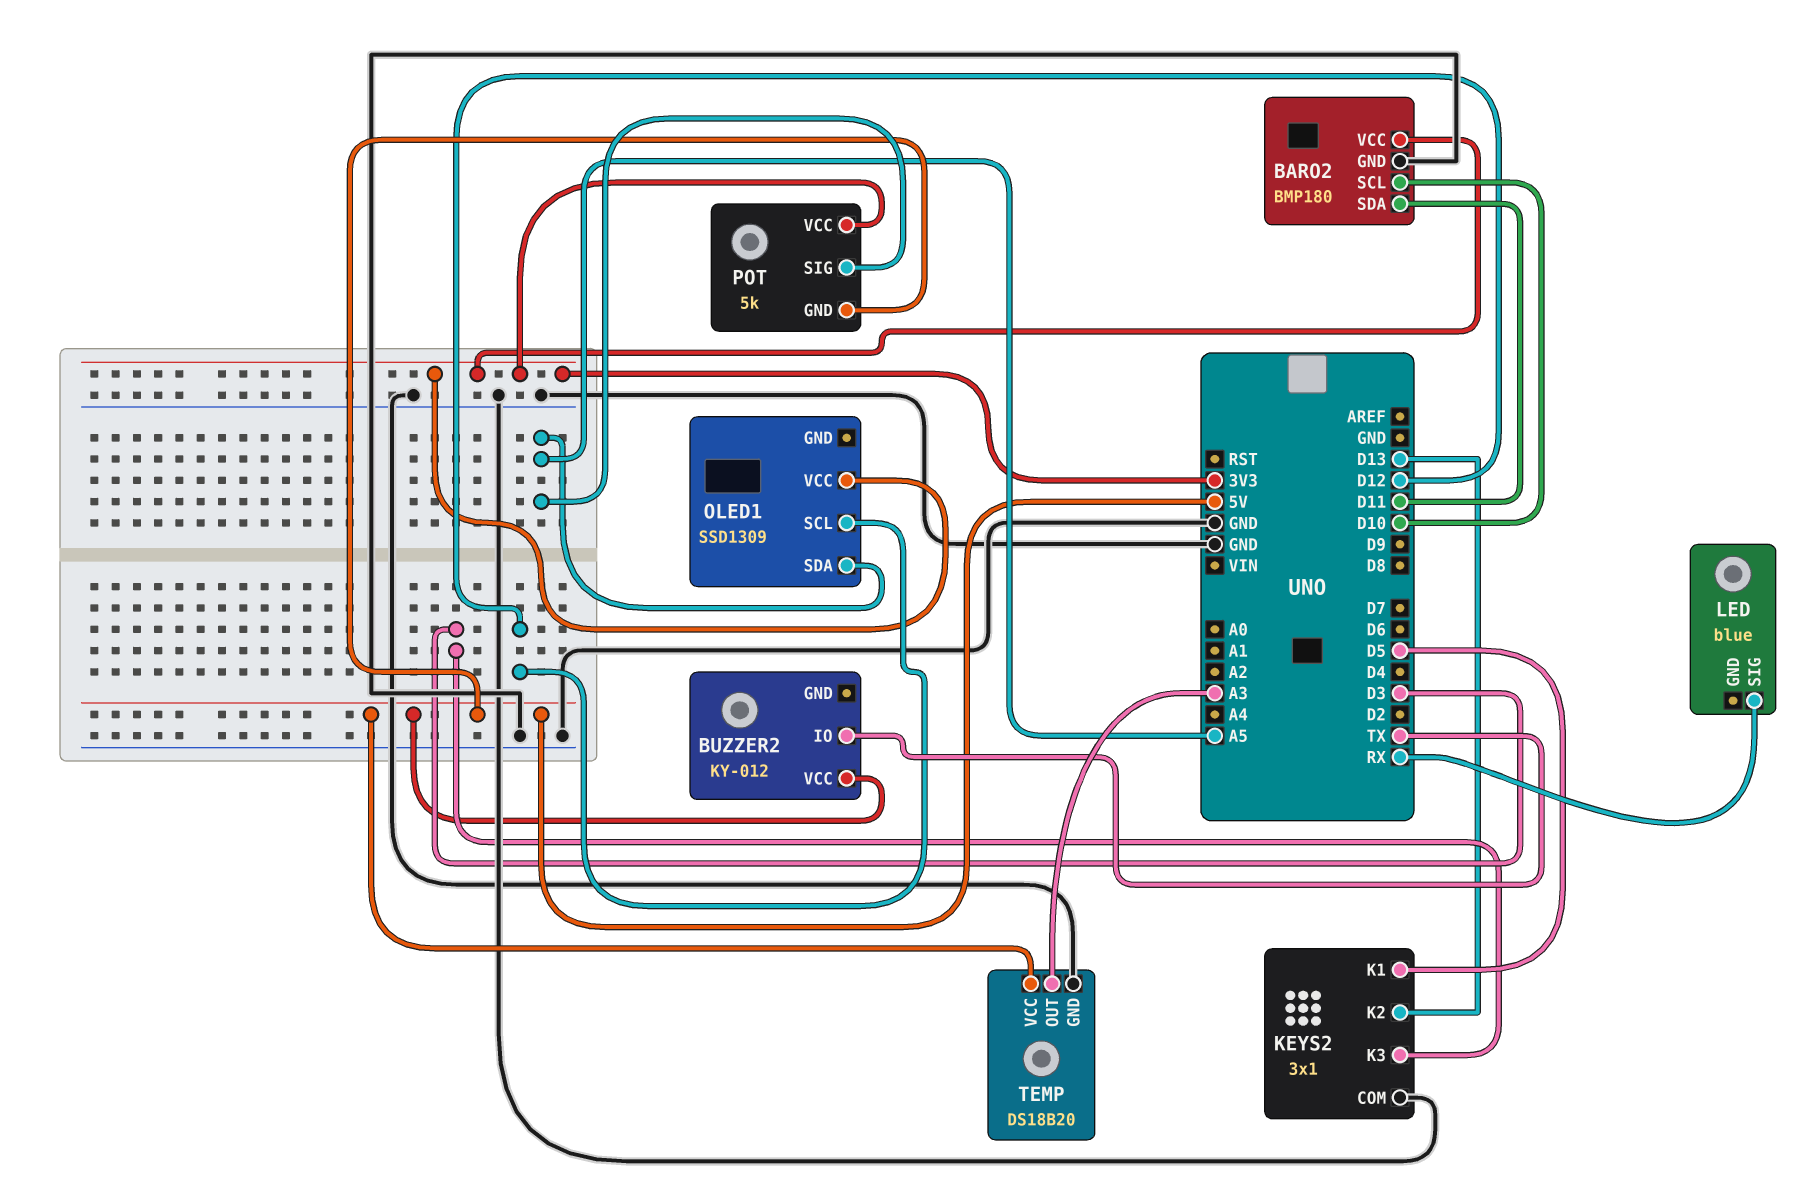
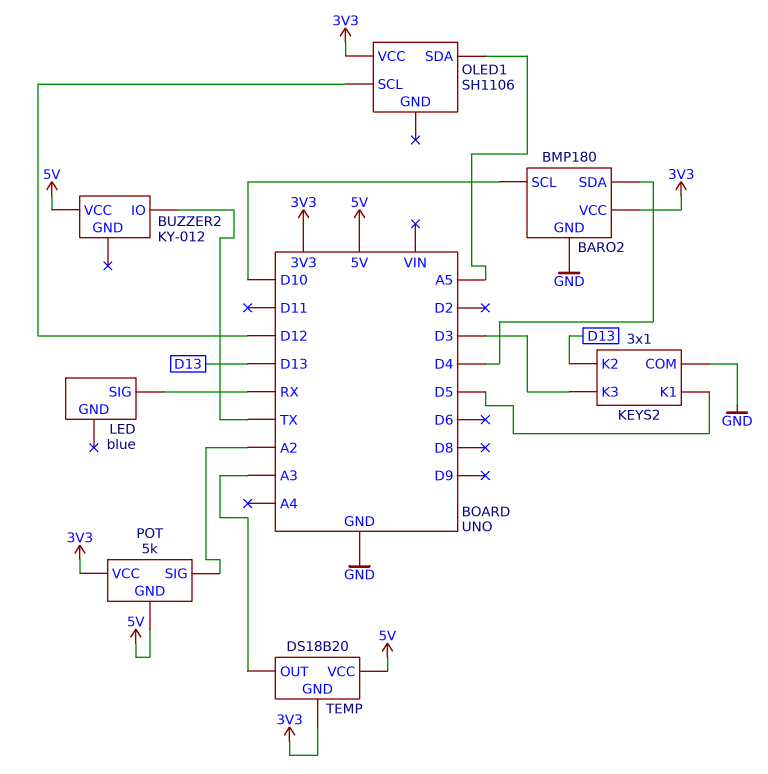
BARO2 pin SDA: D11 -> D4
OLED1: SSD1309 -> SH1106
POT pin SIG: A5 -> A2
TEMP pin GND: GND -> 3V3

